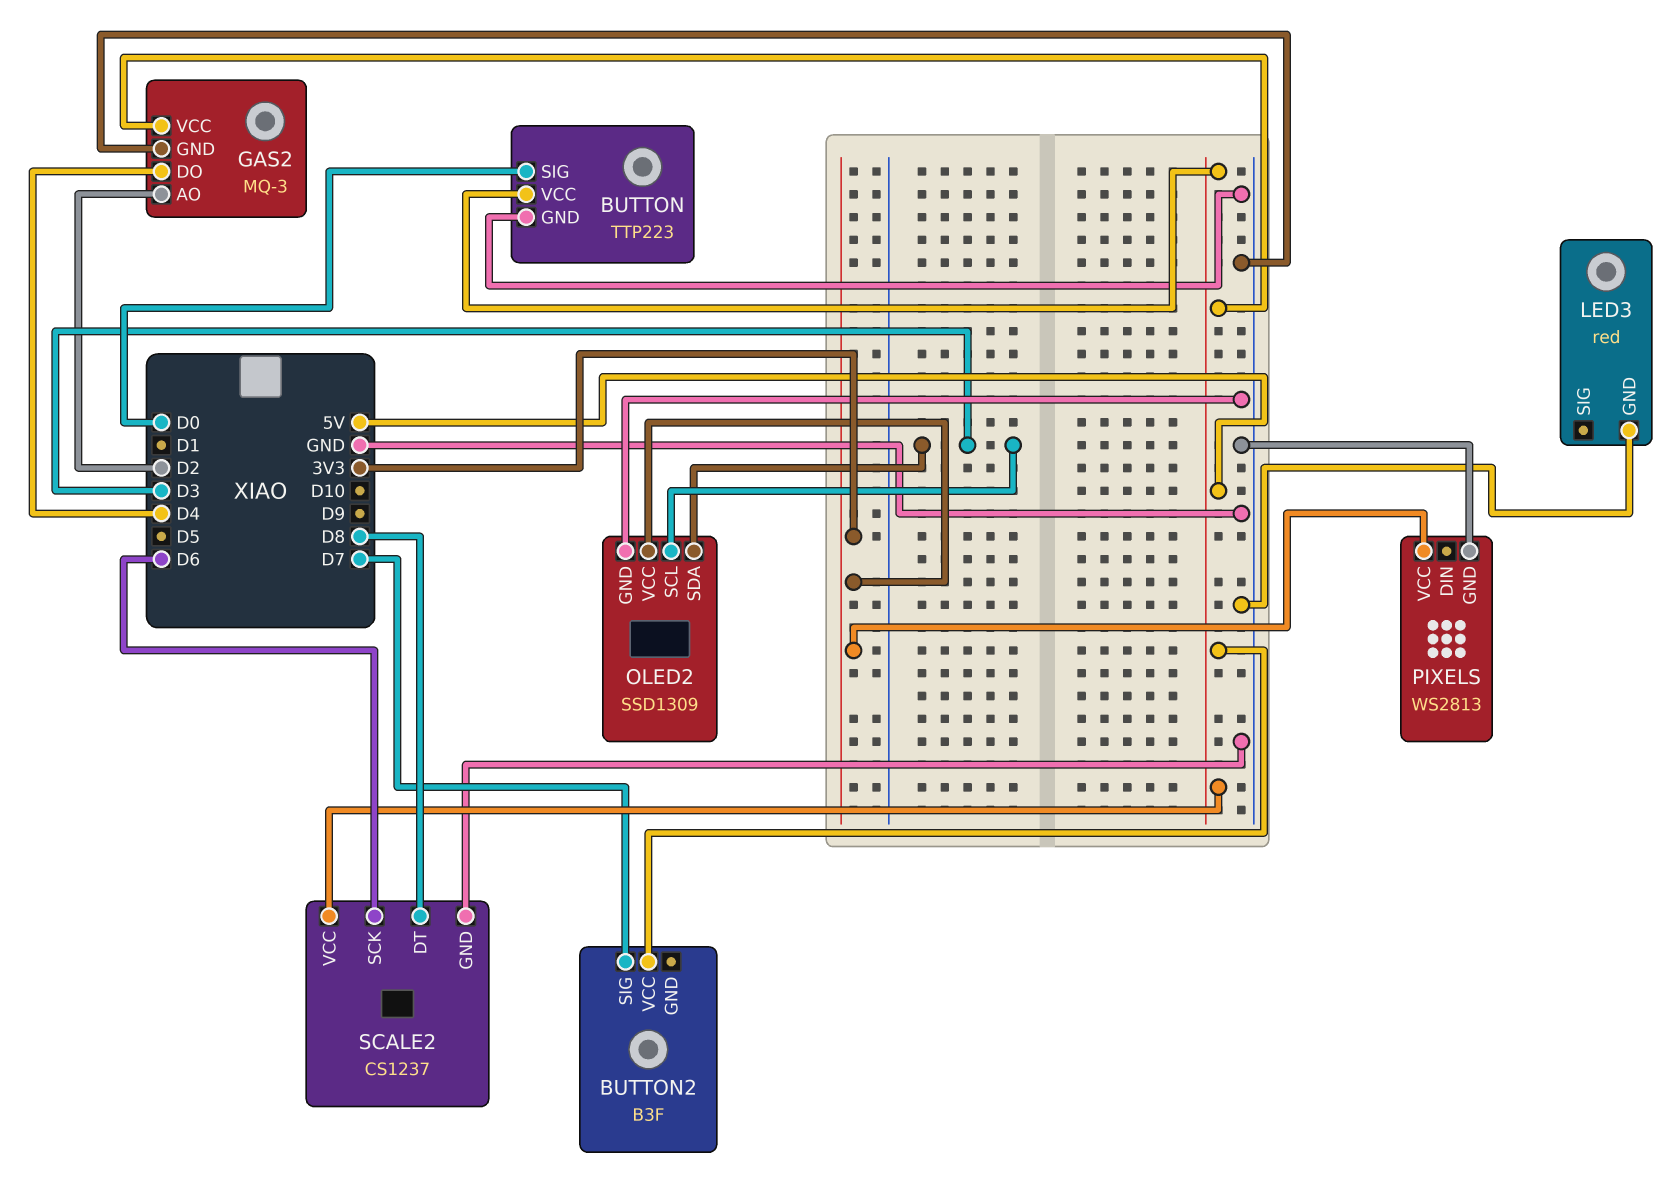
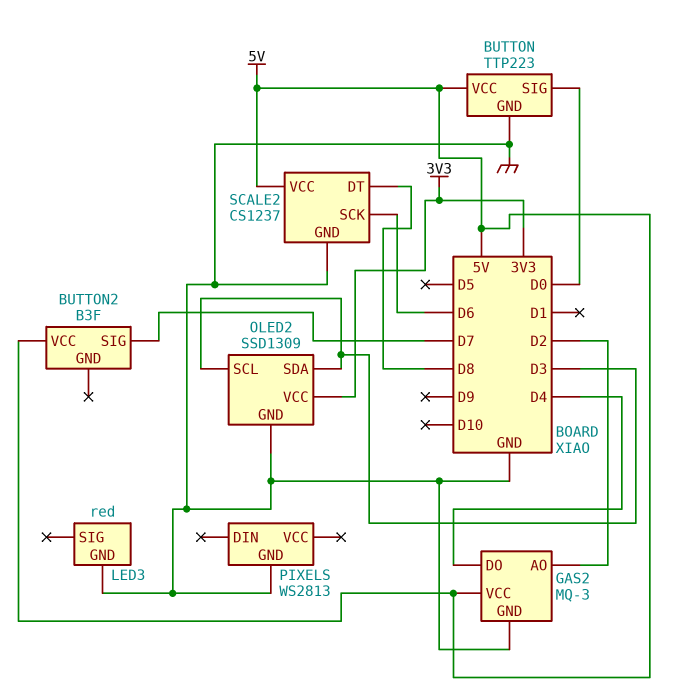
PIXELS pin VCC: 3V3 -> none

